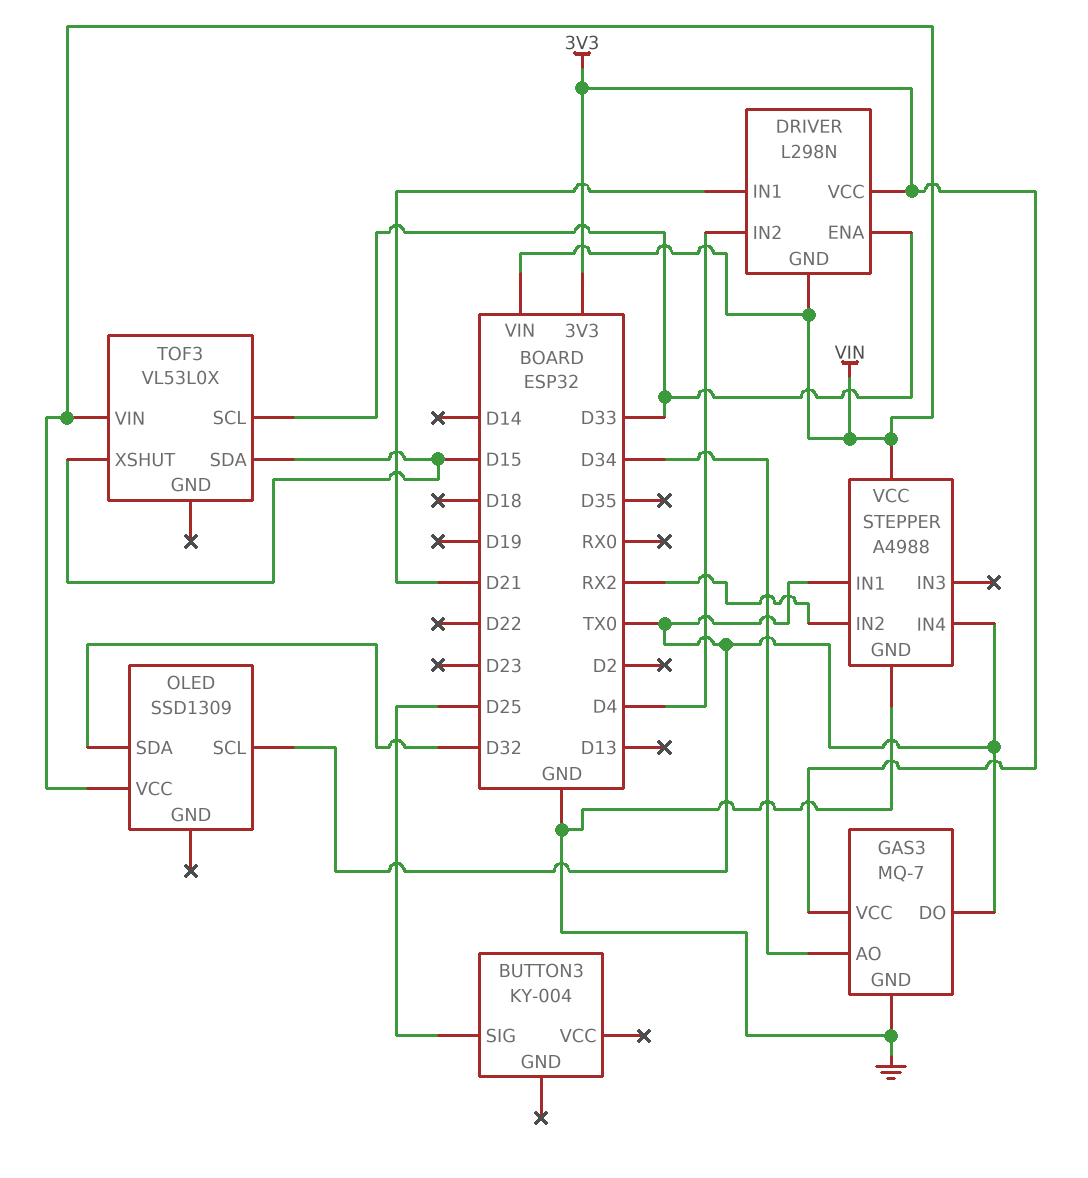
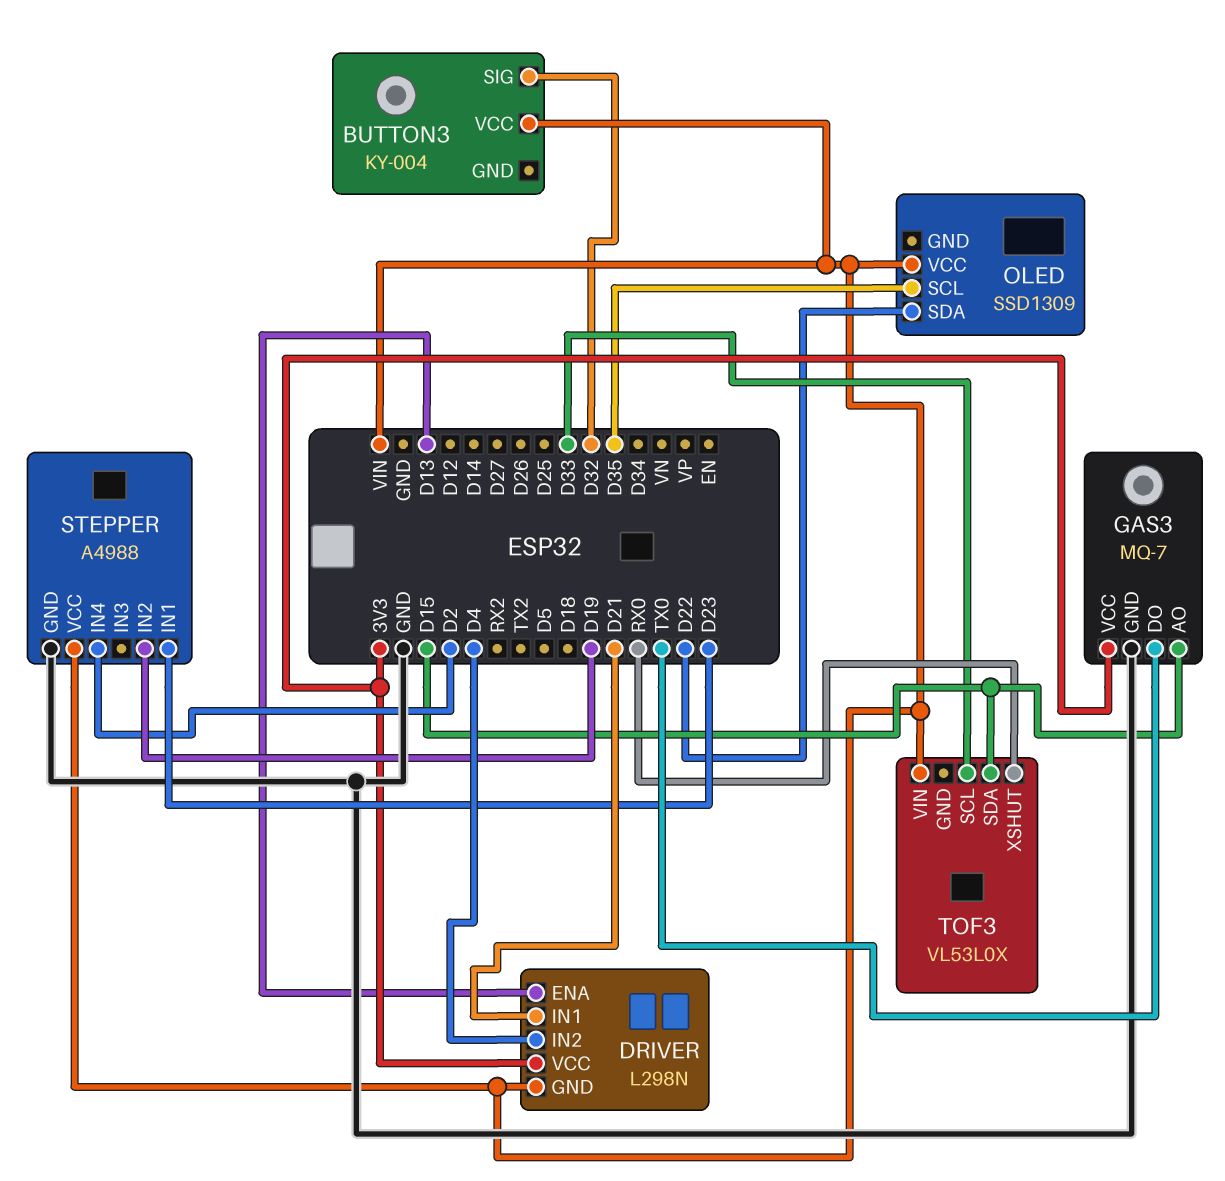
BUTTON3 pin SIG: D25 -> D32
BUTTON3 pin VCC: none -> VIN
DRIVER pin ENA: D33 -> D13
GAS3 pin AO: D34 -> D15
OLED pin SCL: TX0 -> D35
OLED pin SDA: D32 -> D22
STEPPER pin IN1: TX0 -> D23
STEPPER pin IN2: RX2 -> D19
STEPPER pin IN4: TX0 -> D2
TOF3 pin XSHUT: D15 -> RX0

